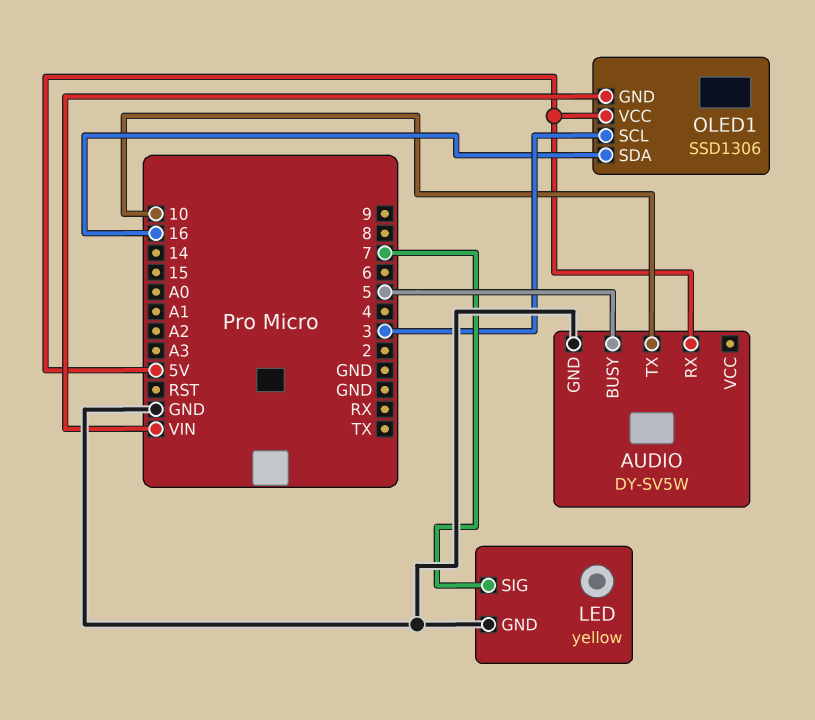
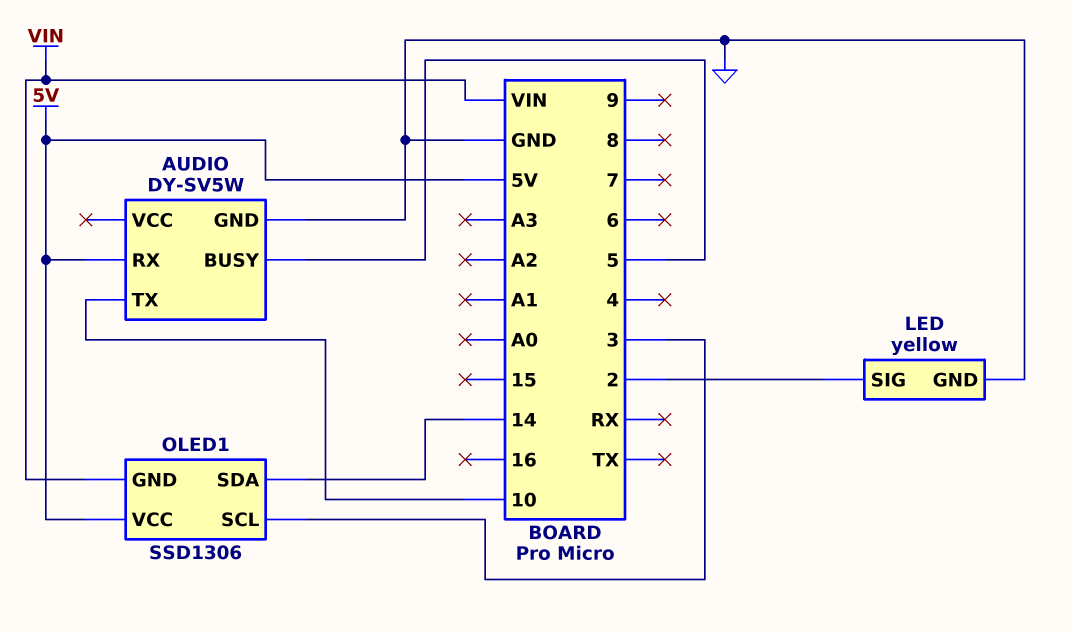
LED pin SIG: 7 -> 2
OLED1 pin SDA: 16 -> 14

